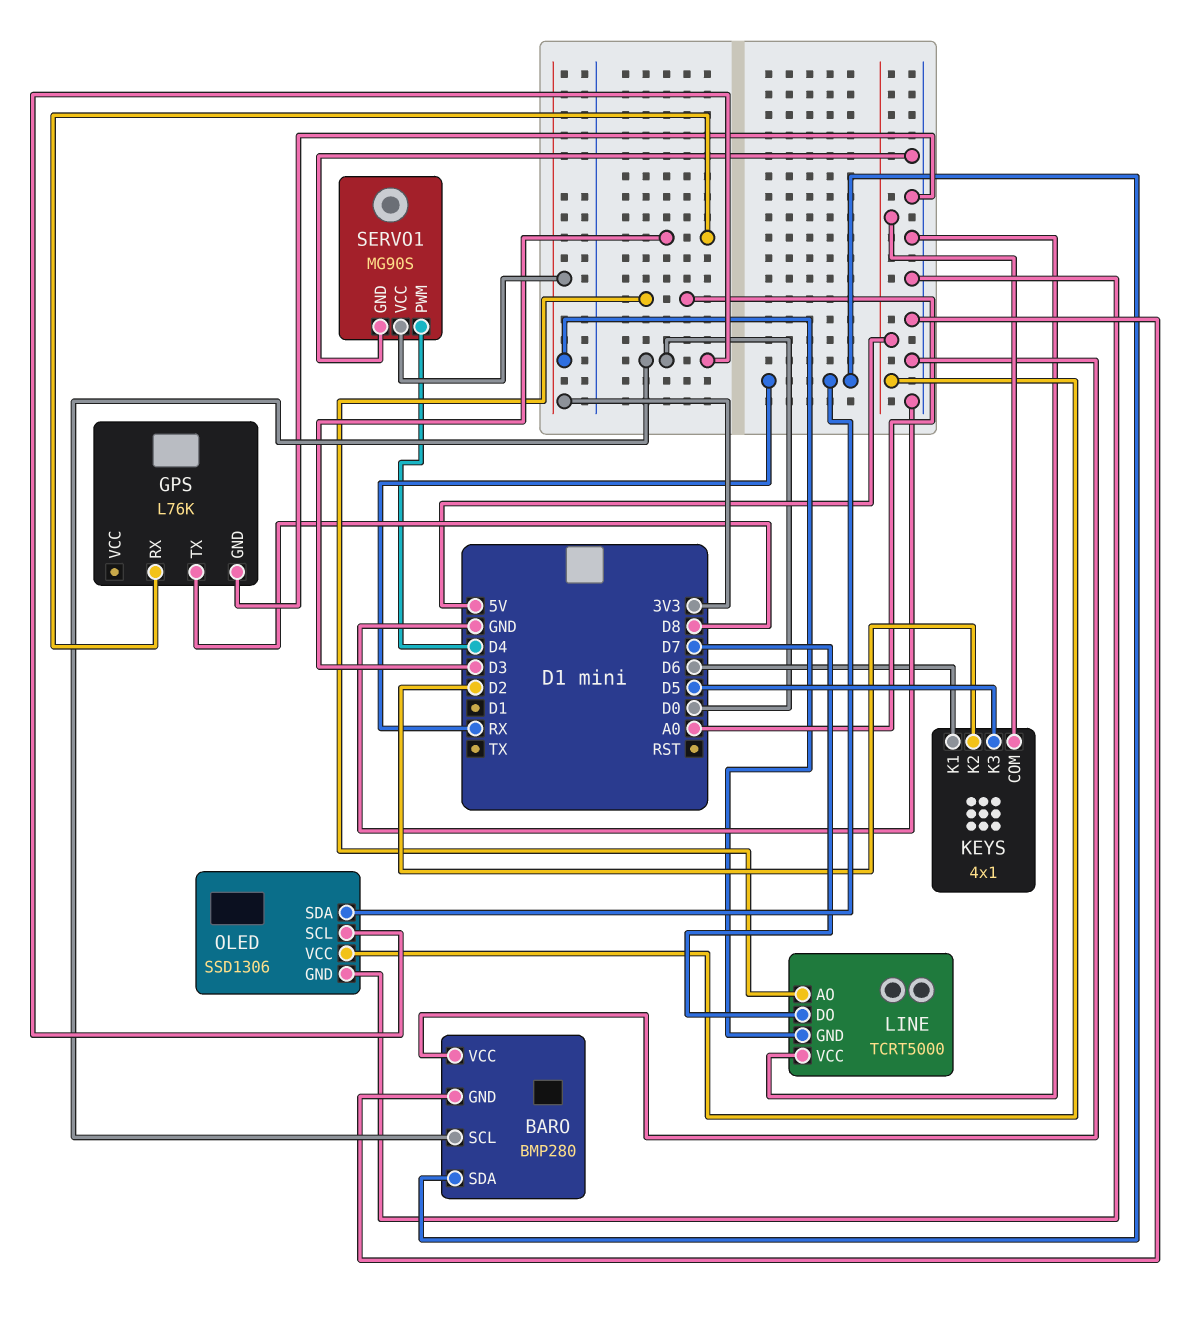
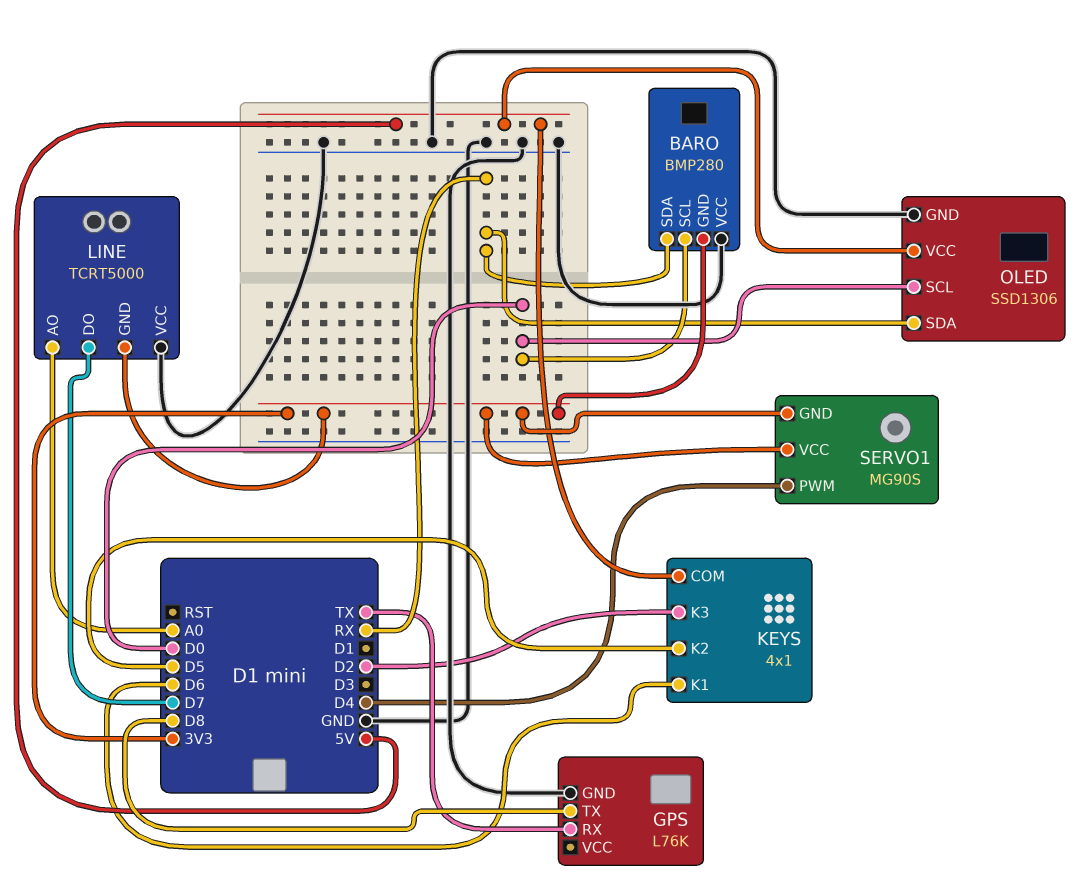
BARO pin GND: GND -> 3V3
GPS pin RX: D3 -> TX
KEYS pin K2: D2 -> D5
KEYS pin K3: D5 -> D2
SERVO1 pin GND: GND -> 3V3

